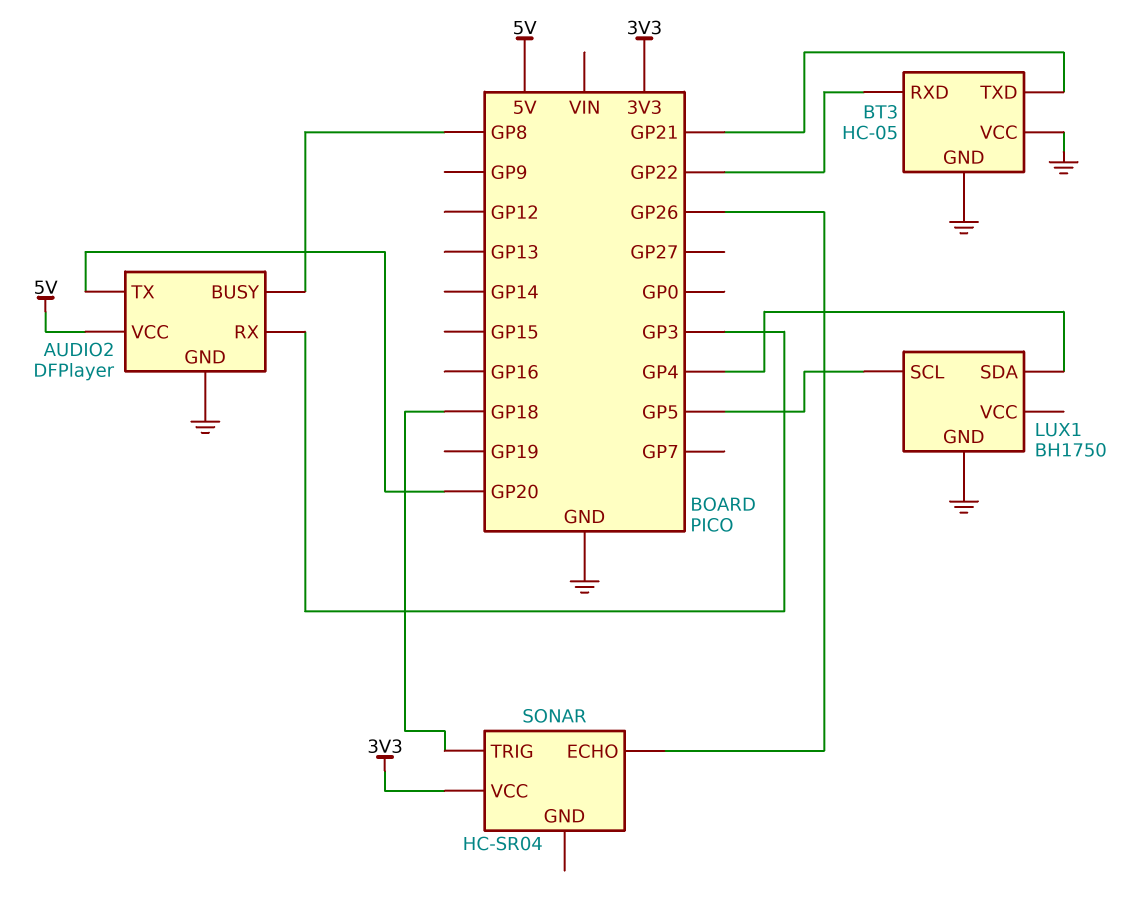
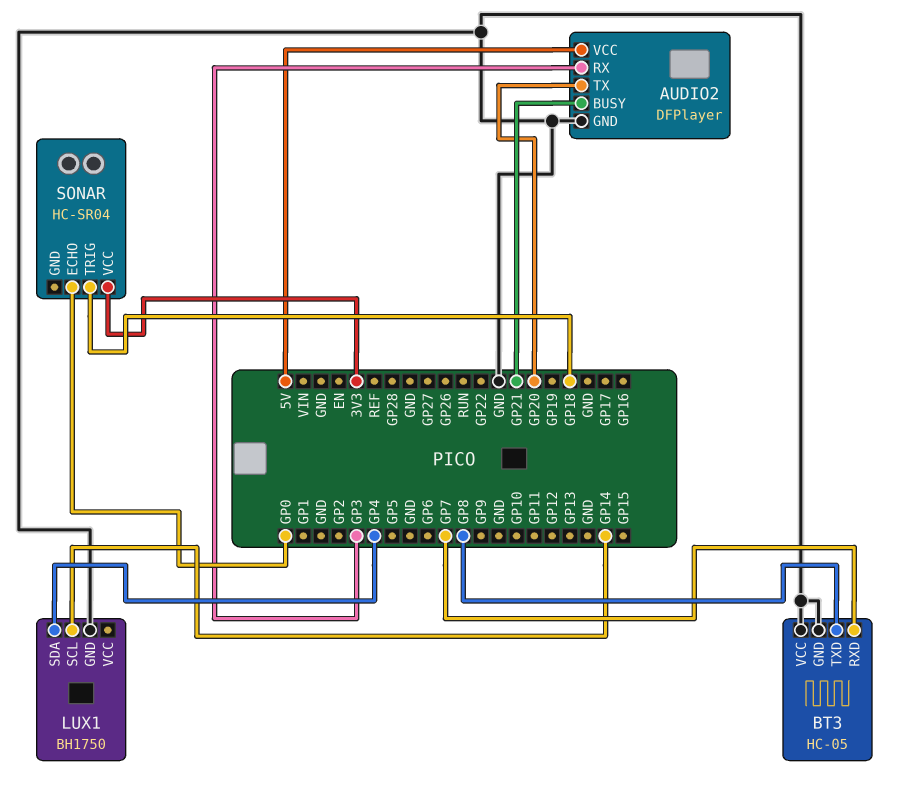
AUDIO2 pin BUSY: GP8 -> GP21
BT3 pin RXD: GP22 -> GP7
BT3 pin TXD: GP21 -> GP8
LUX1 pin SCL: GP5 -> GP14
SONAR pin ECHO: GP26 -> GP0

